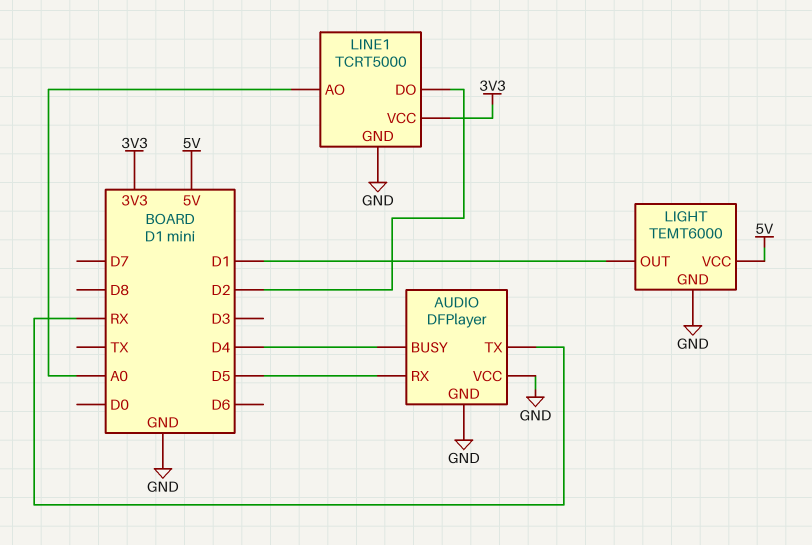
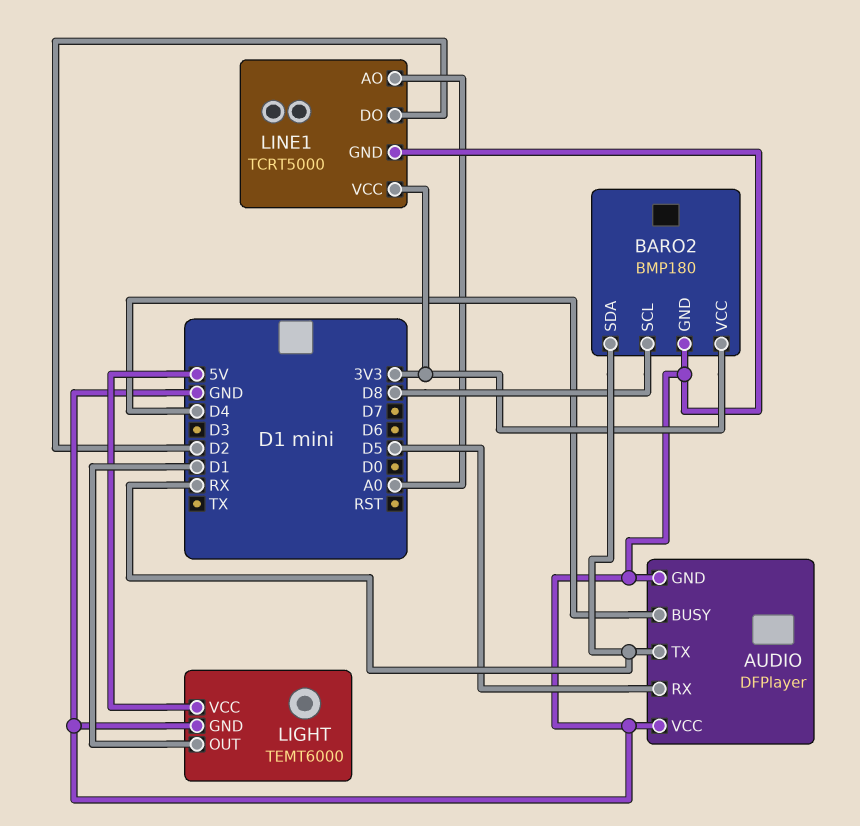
BARO2: none -> BMP180
BARO2 pin GND: none -> GND
BARO2 pin SCL: none -> D8
BARO2 pin SDA: none -> RX
BARO2 pin VCC: none -> 3V3

